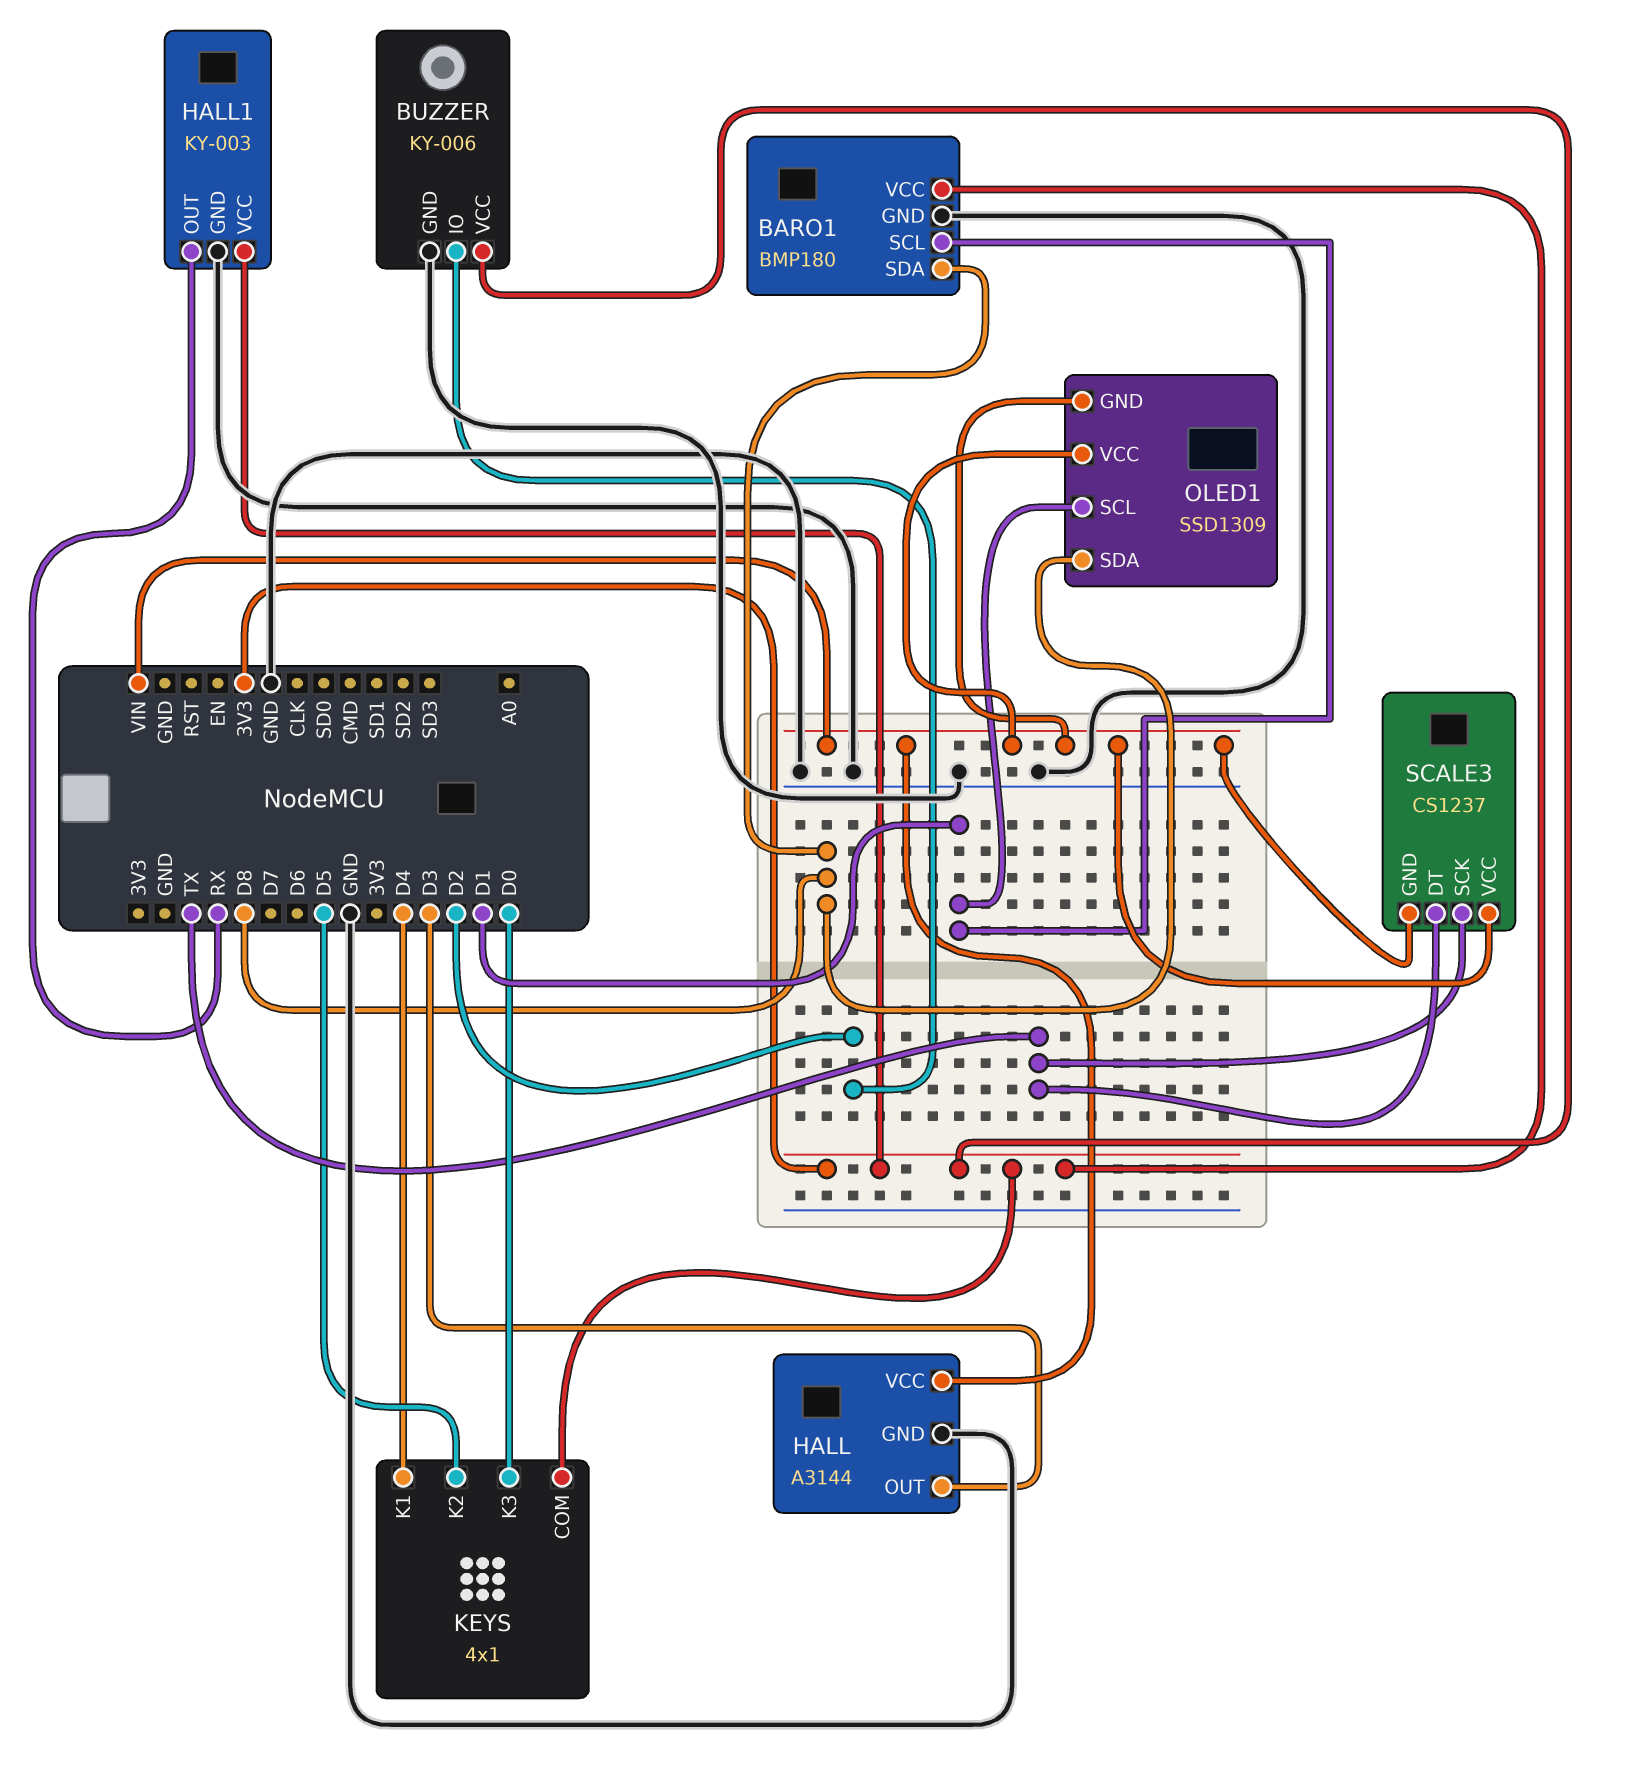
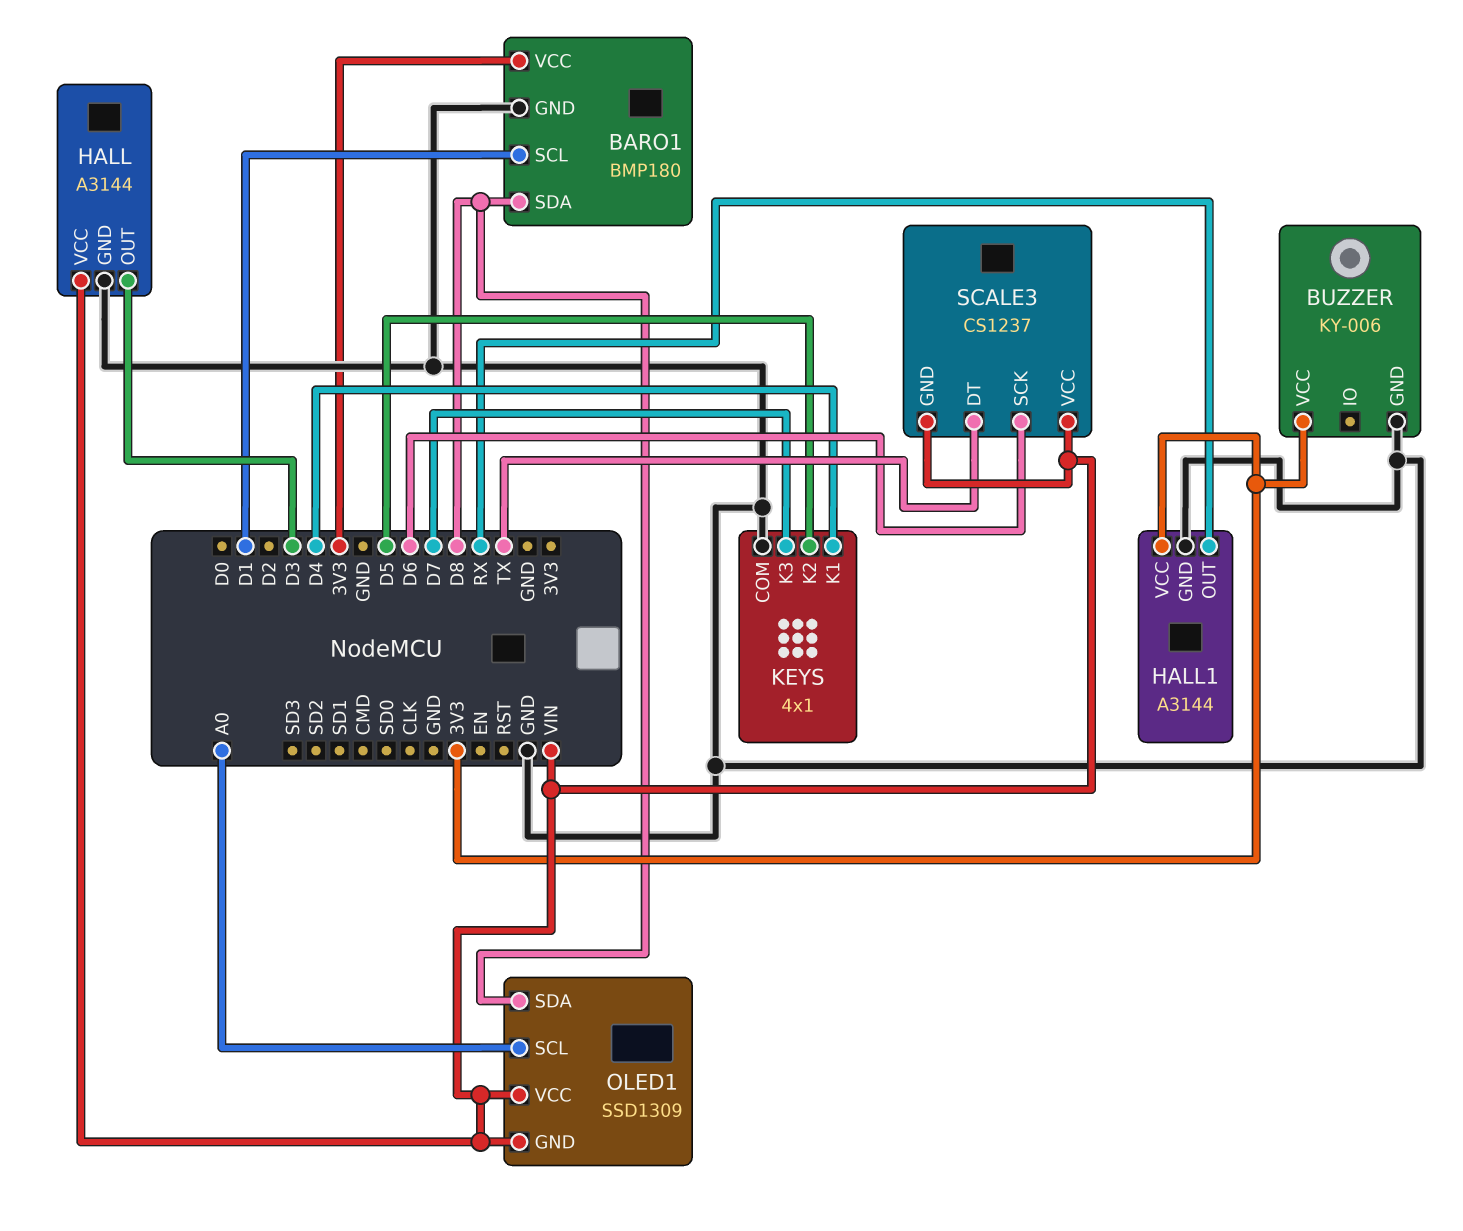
BUZZER pin IO: D2 -> none
HALL1: KY-003 -> A3144
KEYS pin COM: 3V3 -> GND
KEYS pin K3: D0 -> D7
OLED1 pin SCL: D1 -> A0
SCALE3 pin SCK: TX -> D6

